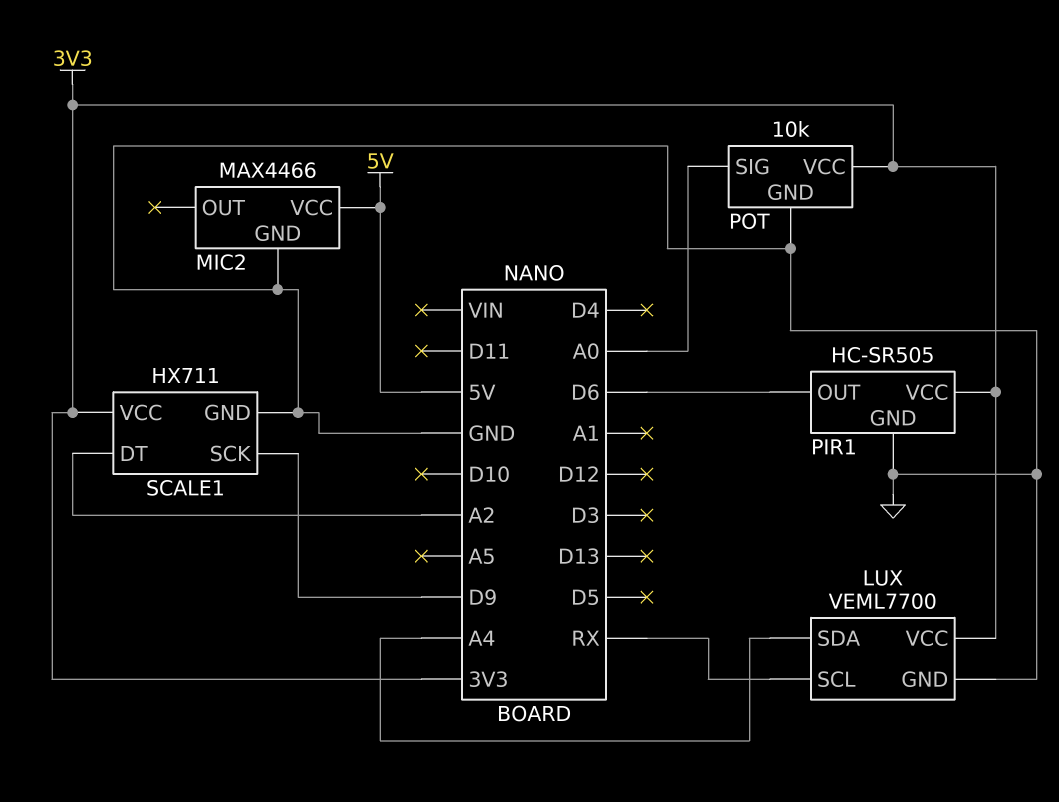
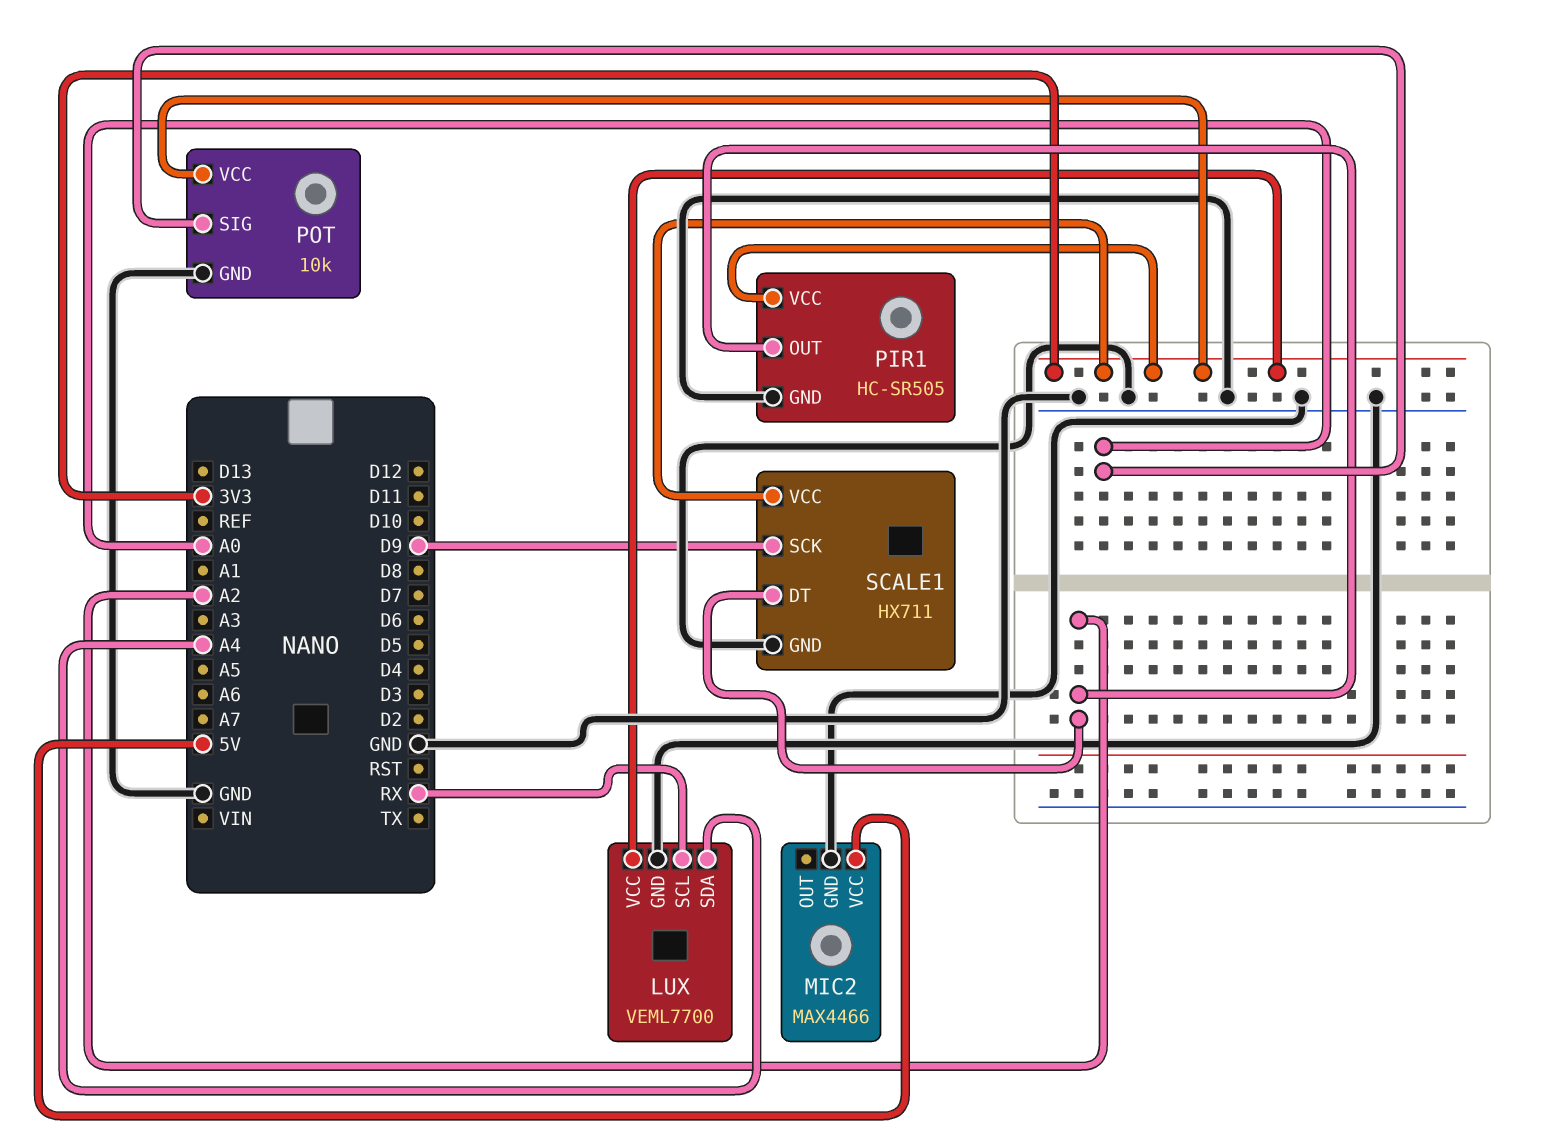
PIR1 pin OUT: D6 -> A2

